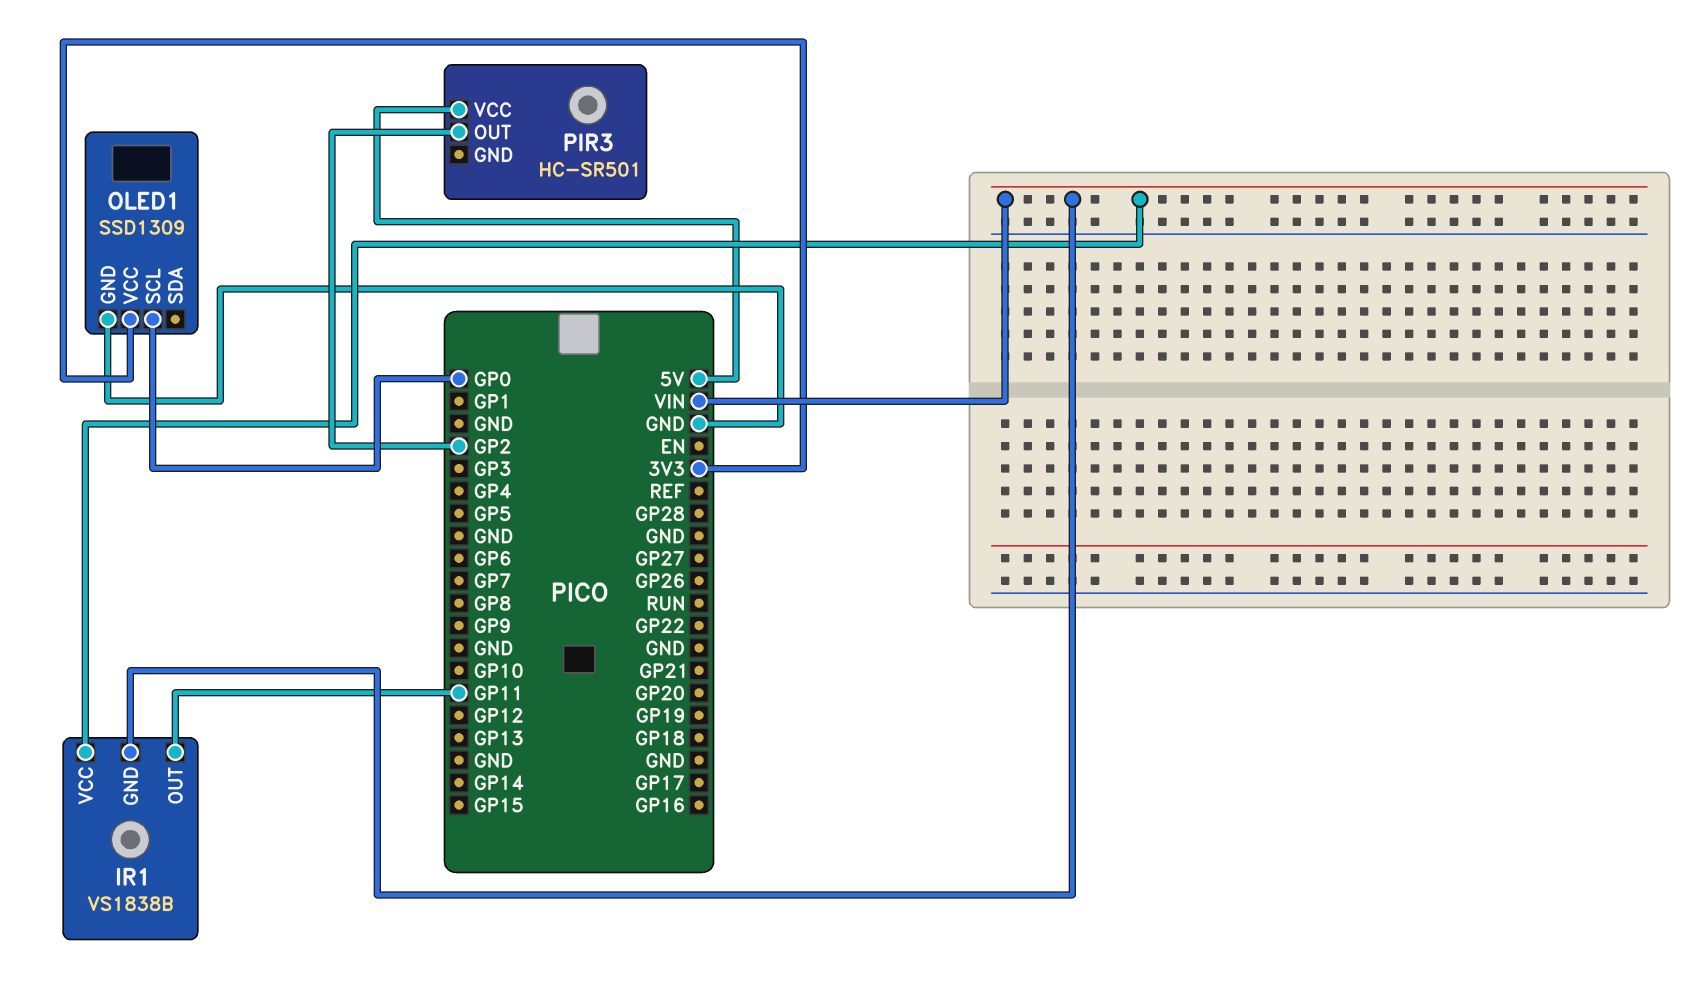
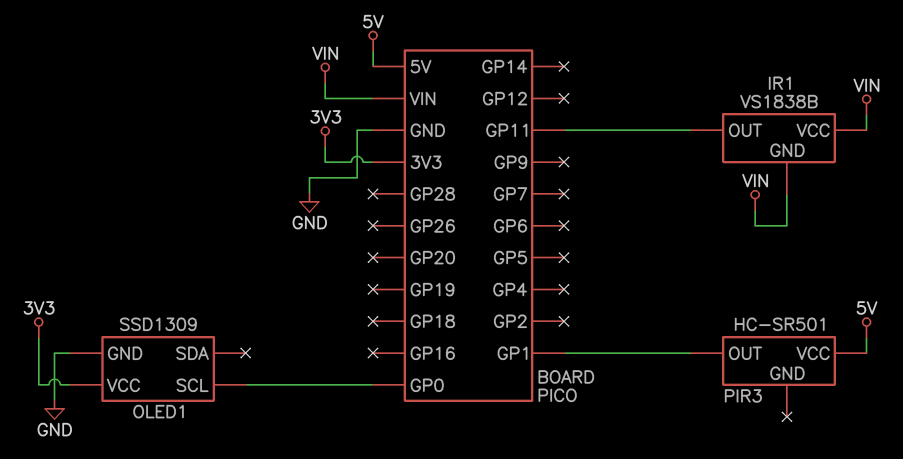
PIR3 pin OUT: GP2 -> GP1

